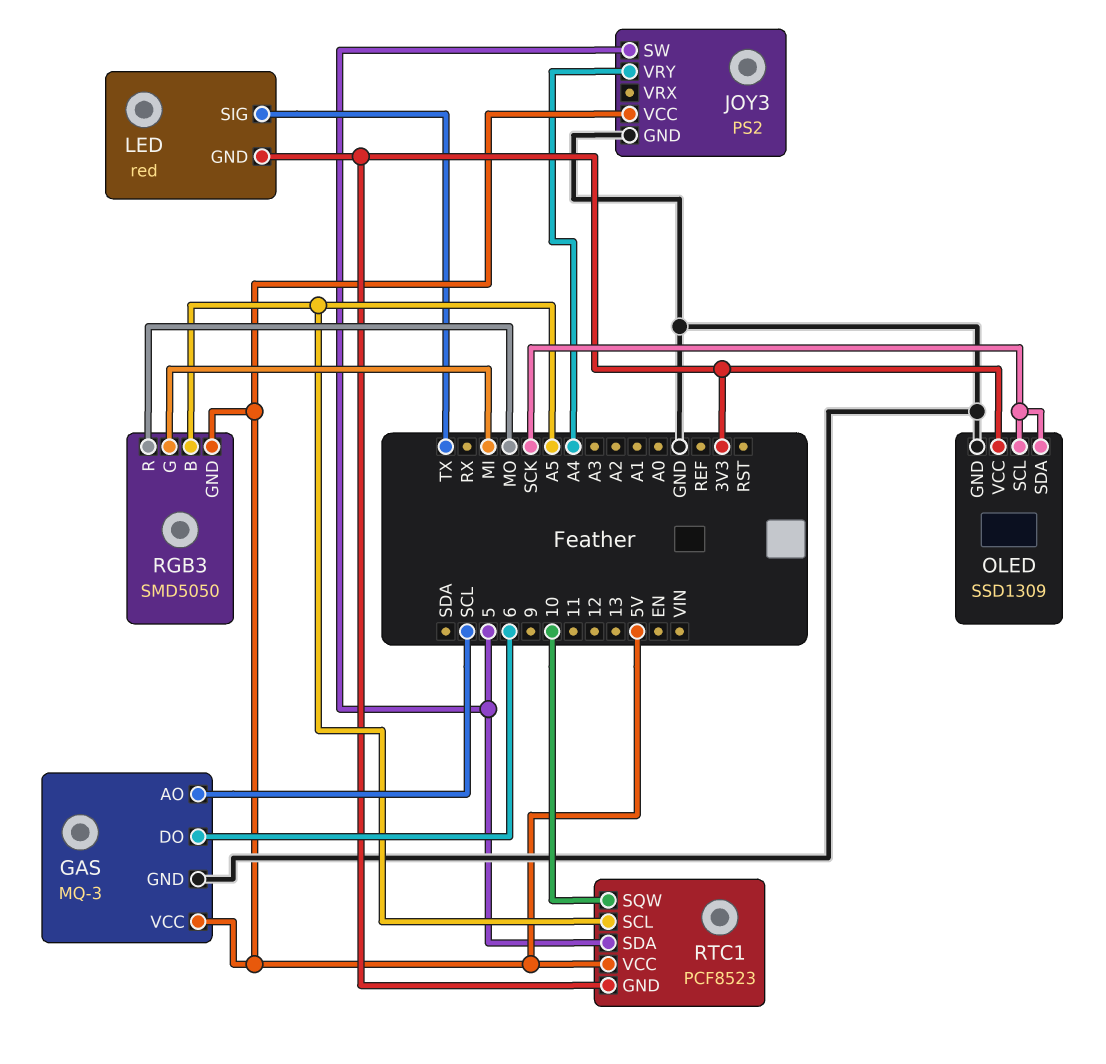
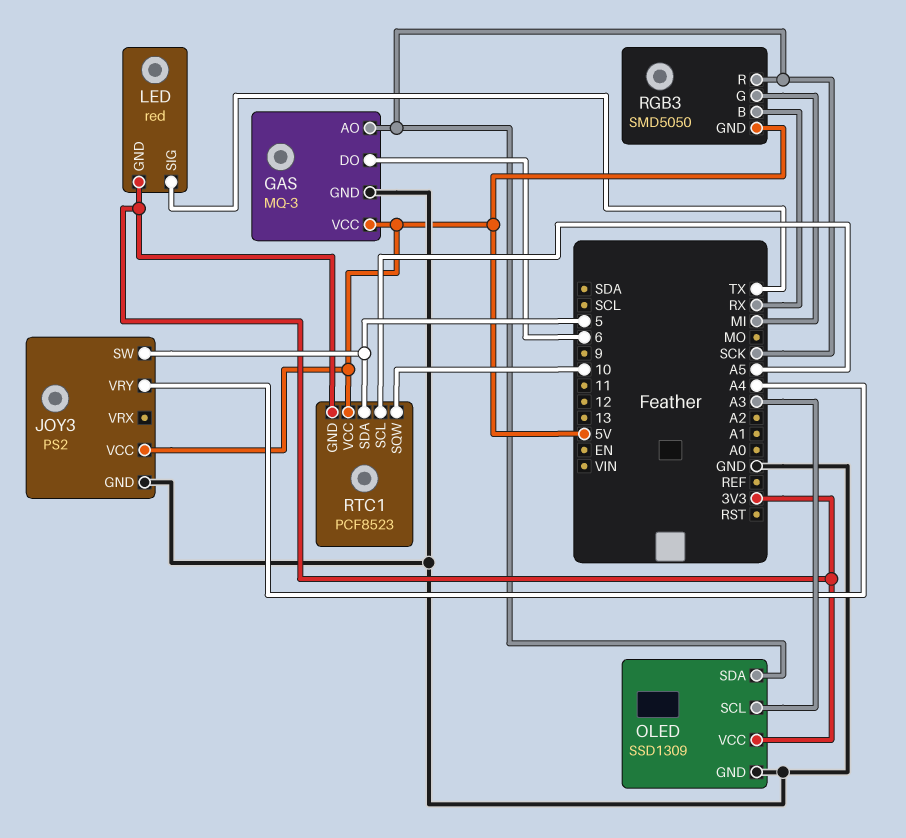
GAS pin AO: SCL -> SCK
OLED pin SCL: SCK -> A3
RGB3 pin B: A5 -> RX
RGB3 pin R: MO -> SCK

